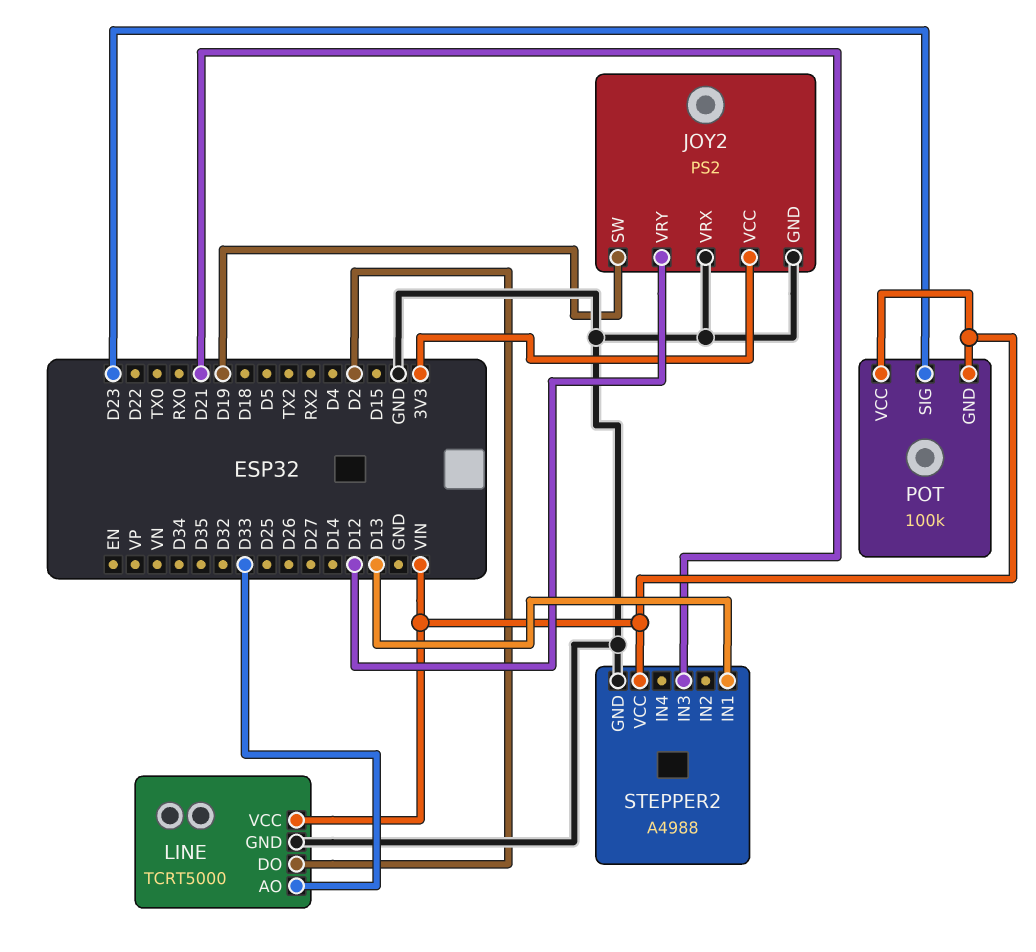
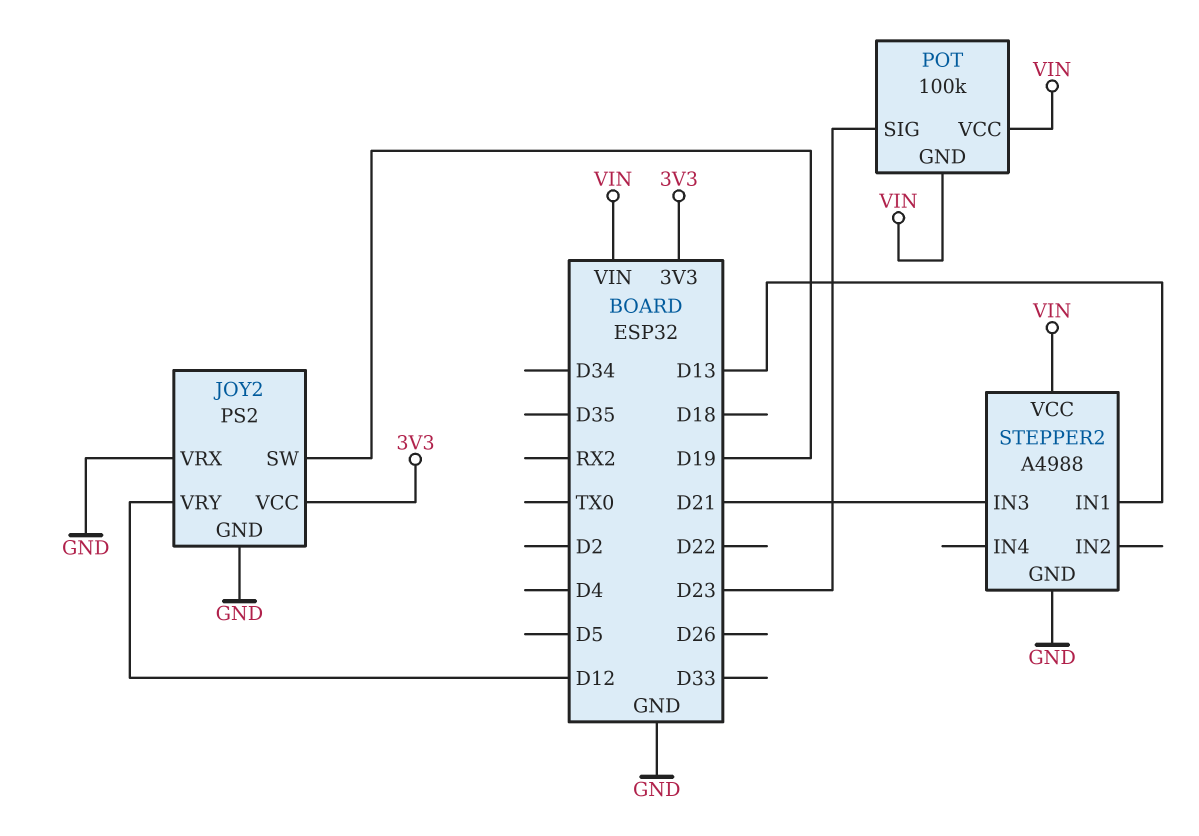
LINE: TCRT5000 -> none
LINE pin AO: D33 -> none
LINE pin DO: D2 -> none
LINE pin GND: GND -> none
LINE pin VCC: VIN -> none

